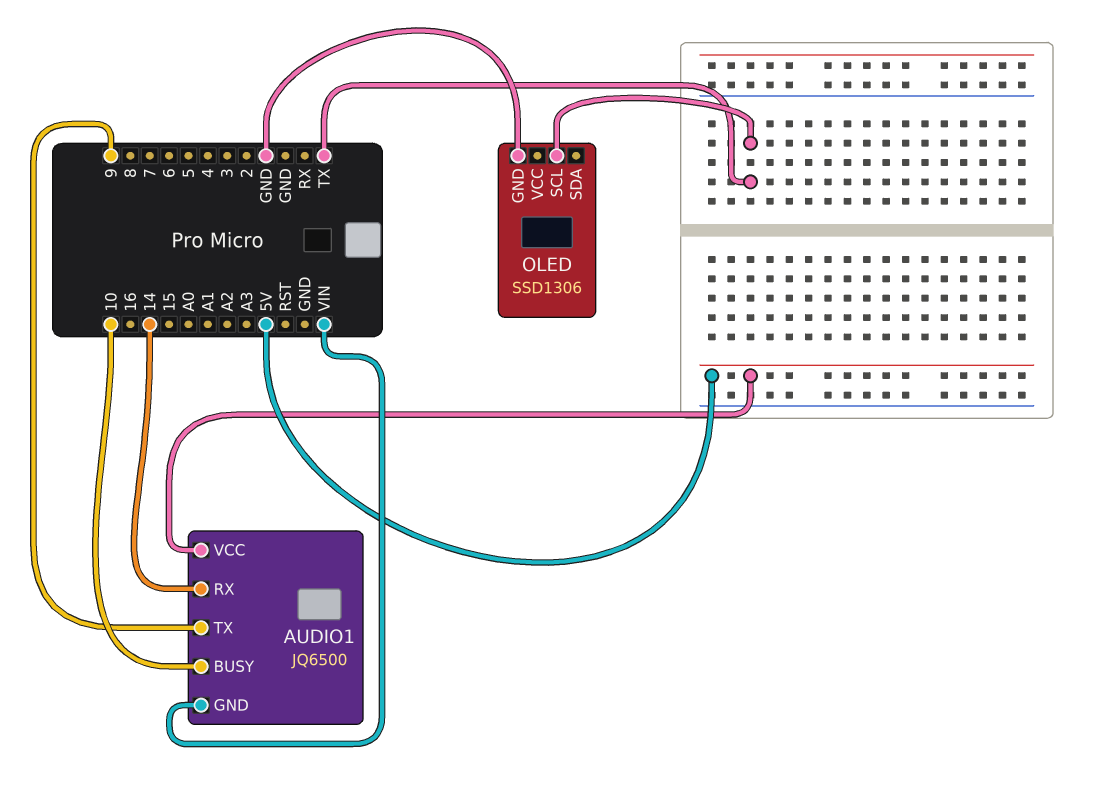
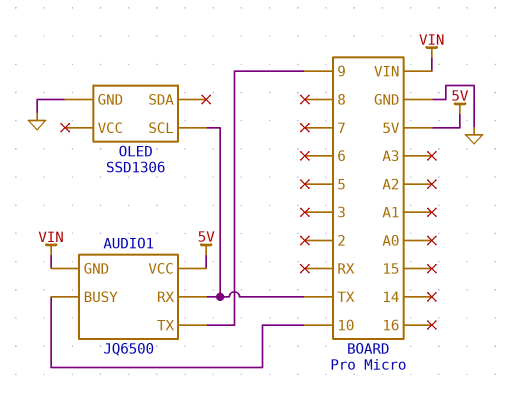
AUDIO1 pin RX: 14 -> TX

